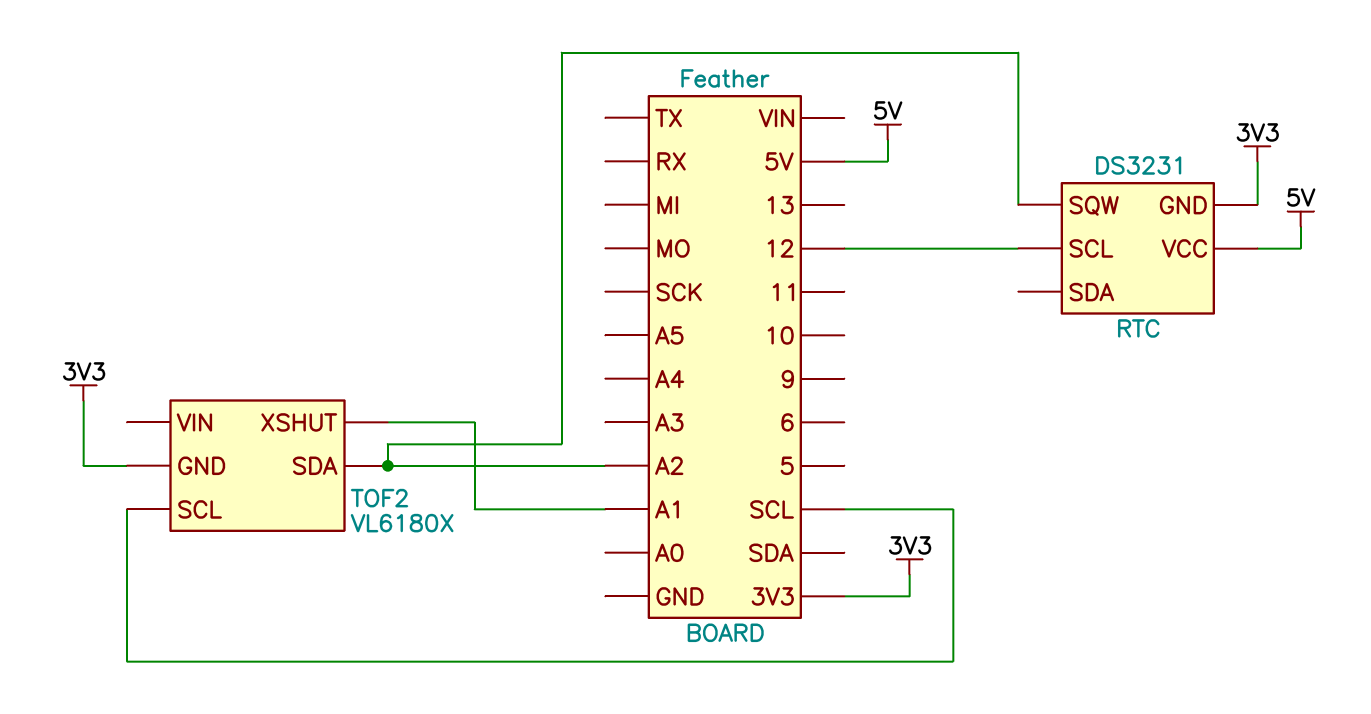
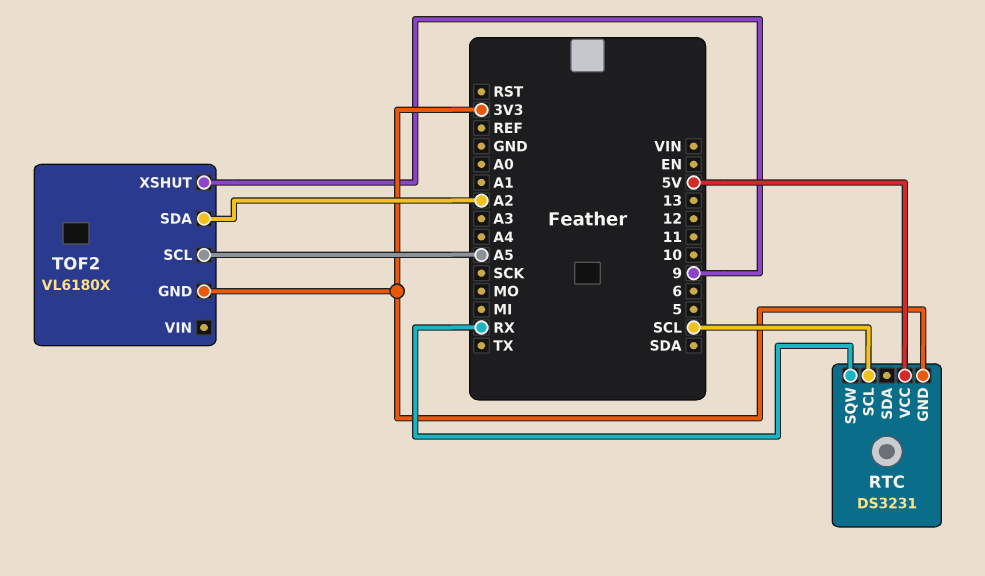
RTC pin SCL: 12 -> SCL
RTC pin SQW: A2 -> RX
TOF2 pin SCL: SCL -> A5
TOF2 pin XSHUT: A1 -> 9

